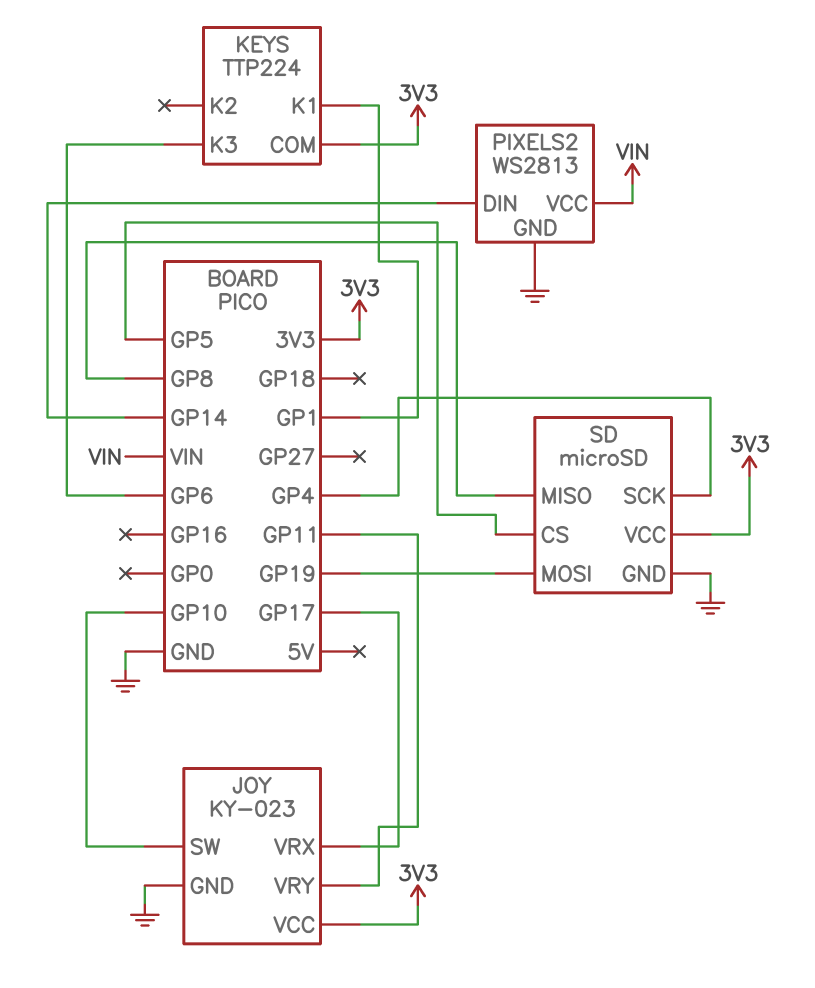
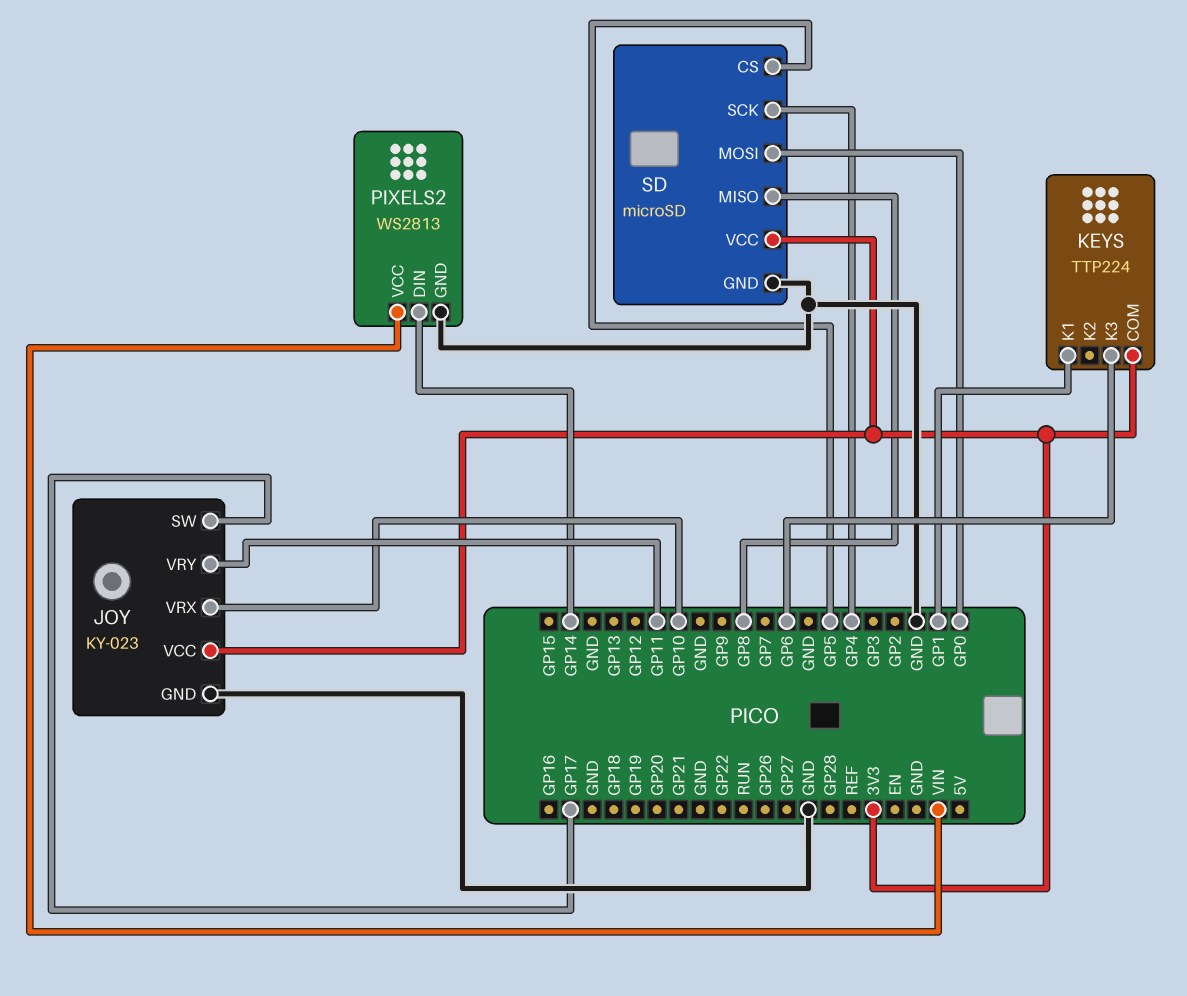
JOY pin SW: GP10 -> GP17
JOY pin VRX: GP17 -> GP10
SD pin MOSI: GP19 -> GP0

